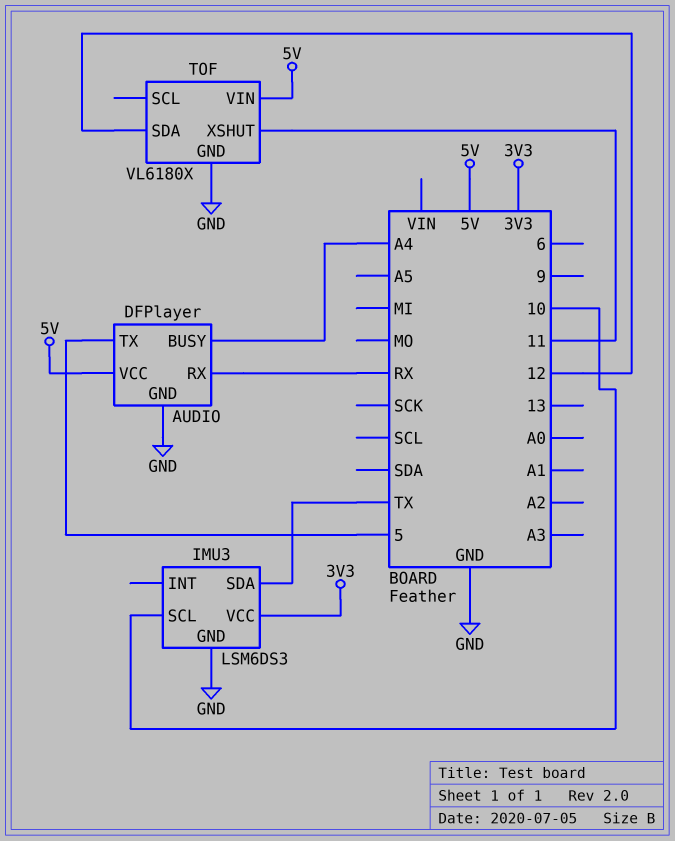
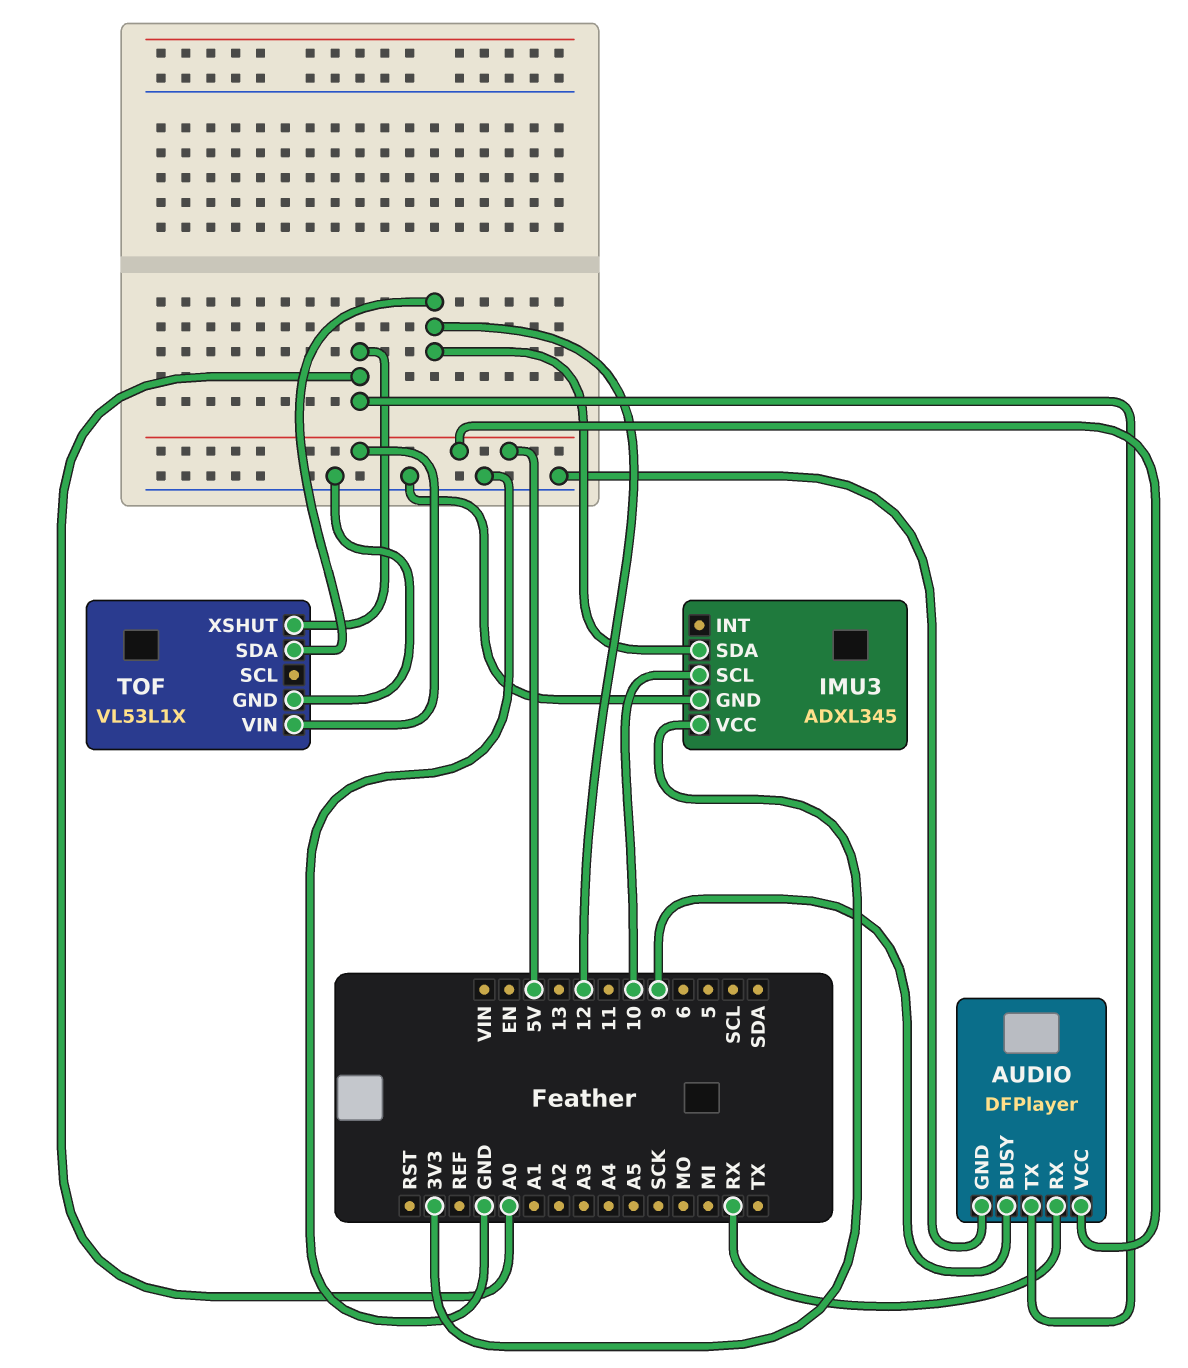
AUDIO pin BUSY: A4 -> 9
AUDIO pin TX: 5 -> A0
IMU3: LSM6DS3 -> ADXL345
IMU3 pin SDA: TX -> 12
TOF: VL6180X -> VL53L1X
TOF pin XSHUT: 11 -> A0

